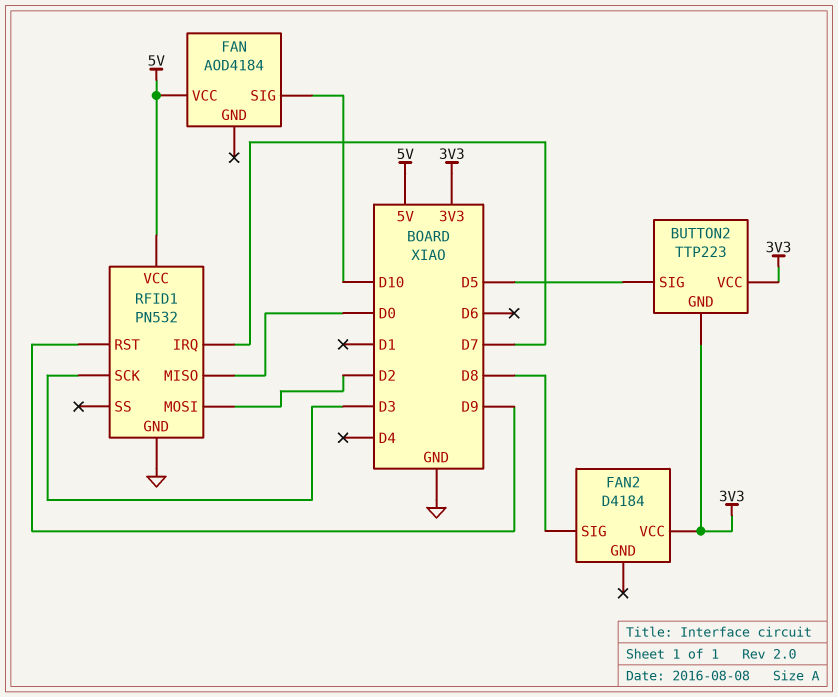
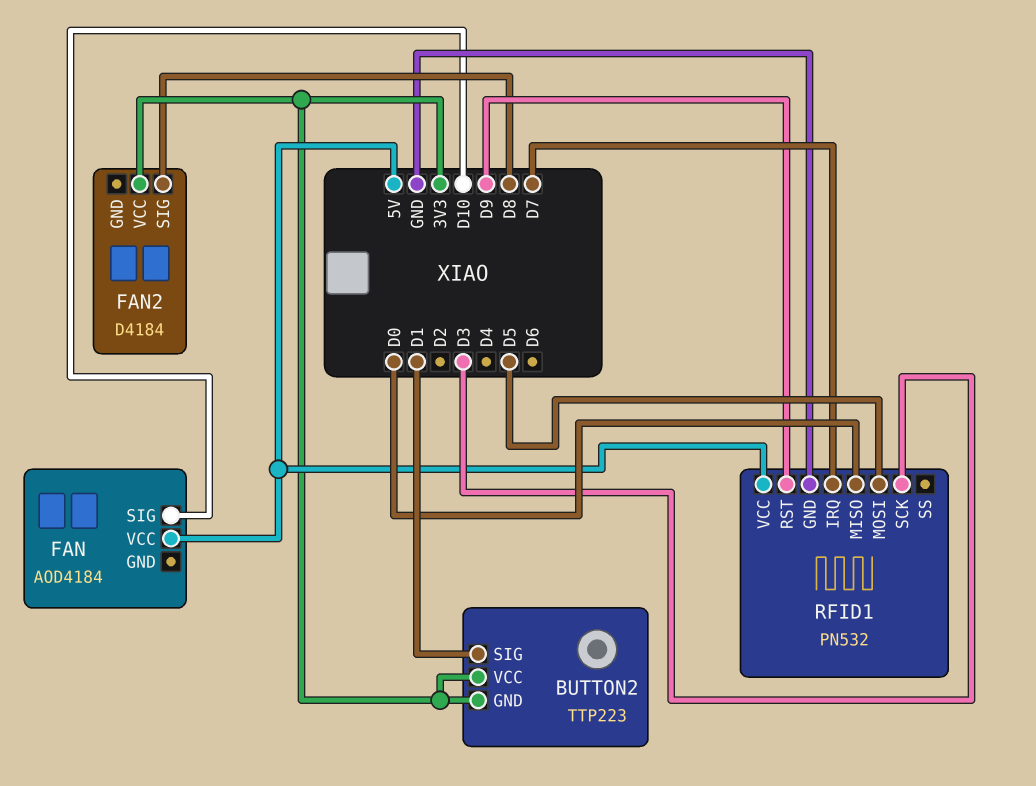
BUTTON2 pin SIG: D5 -> D1
RFID1 pin MOSI: D2 -> D5

